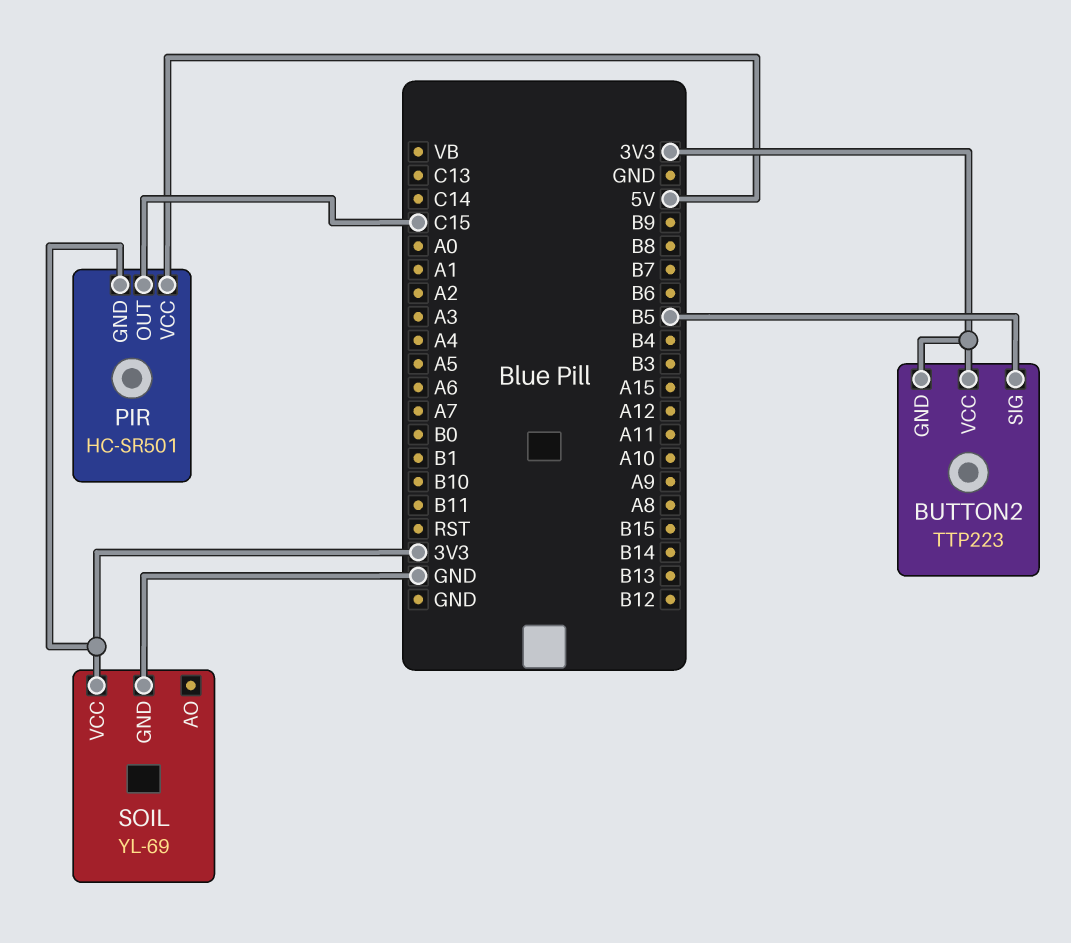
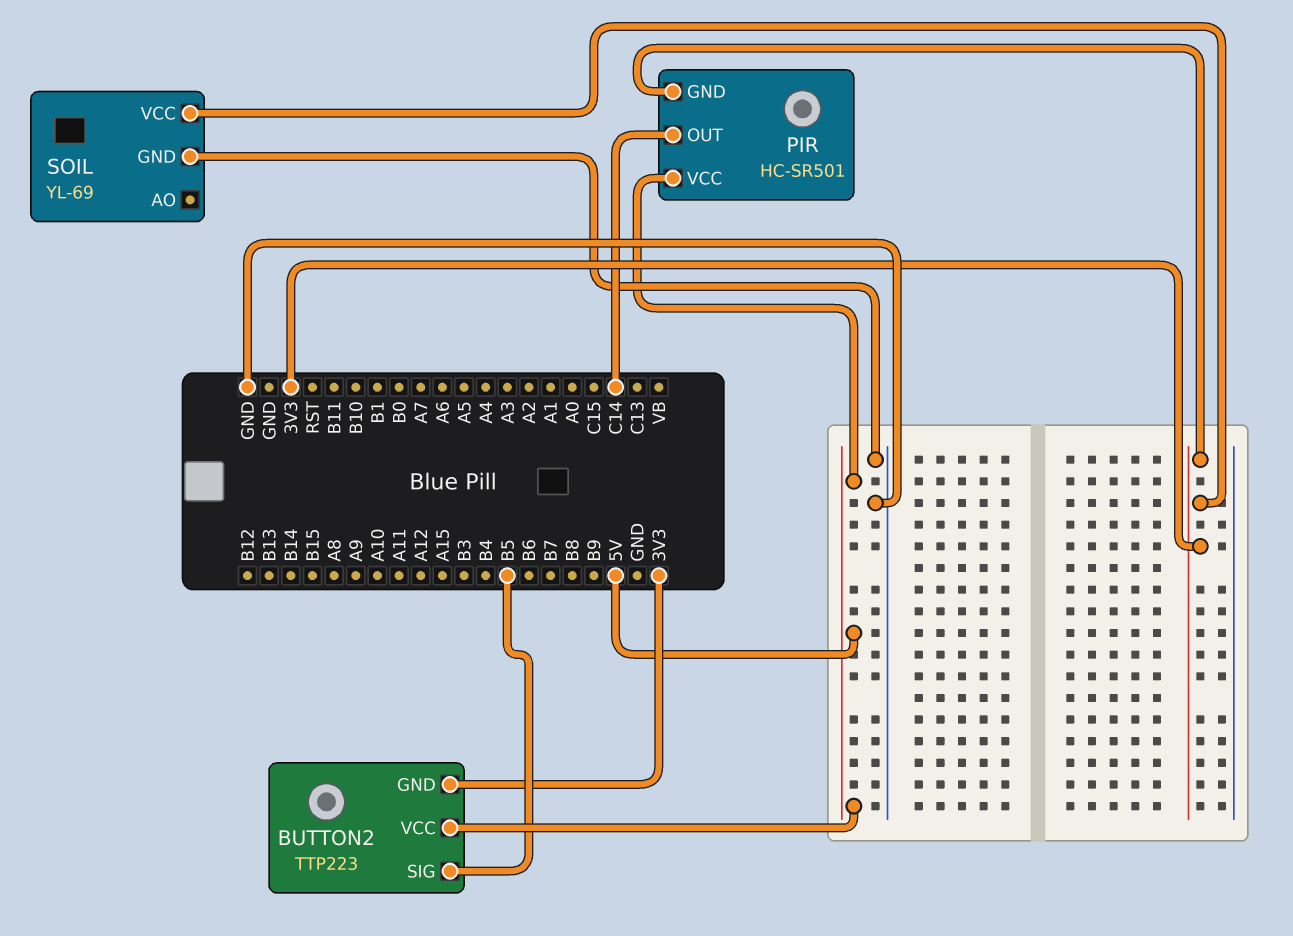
BUTTON2 pin VCC: 3V3 -> 5V
PIR pin OUT: C15 -> C14

